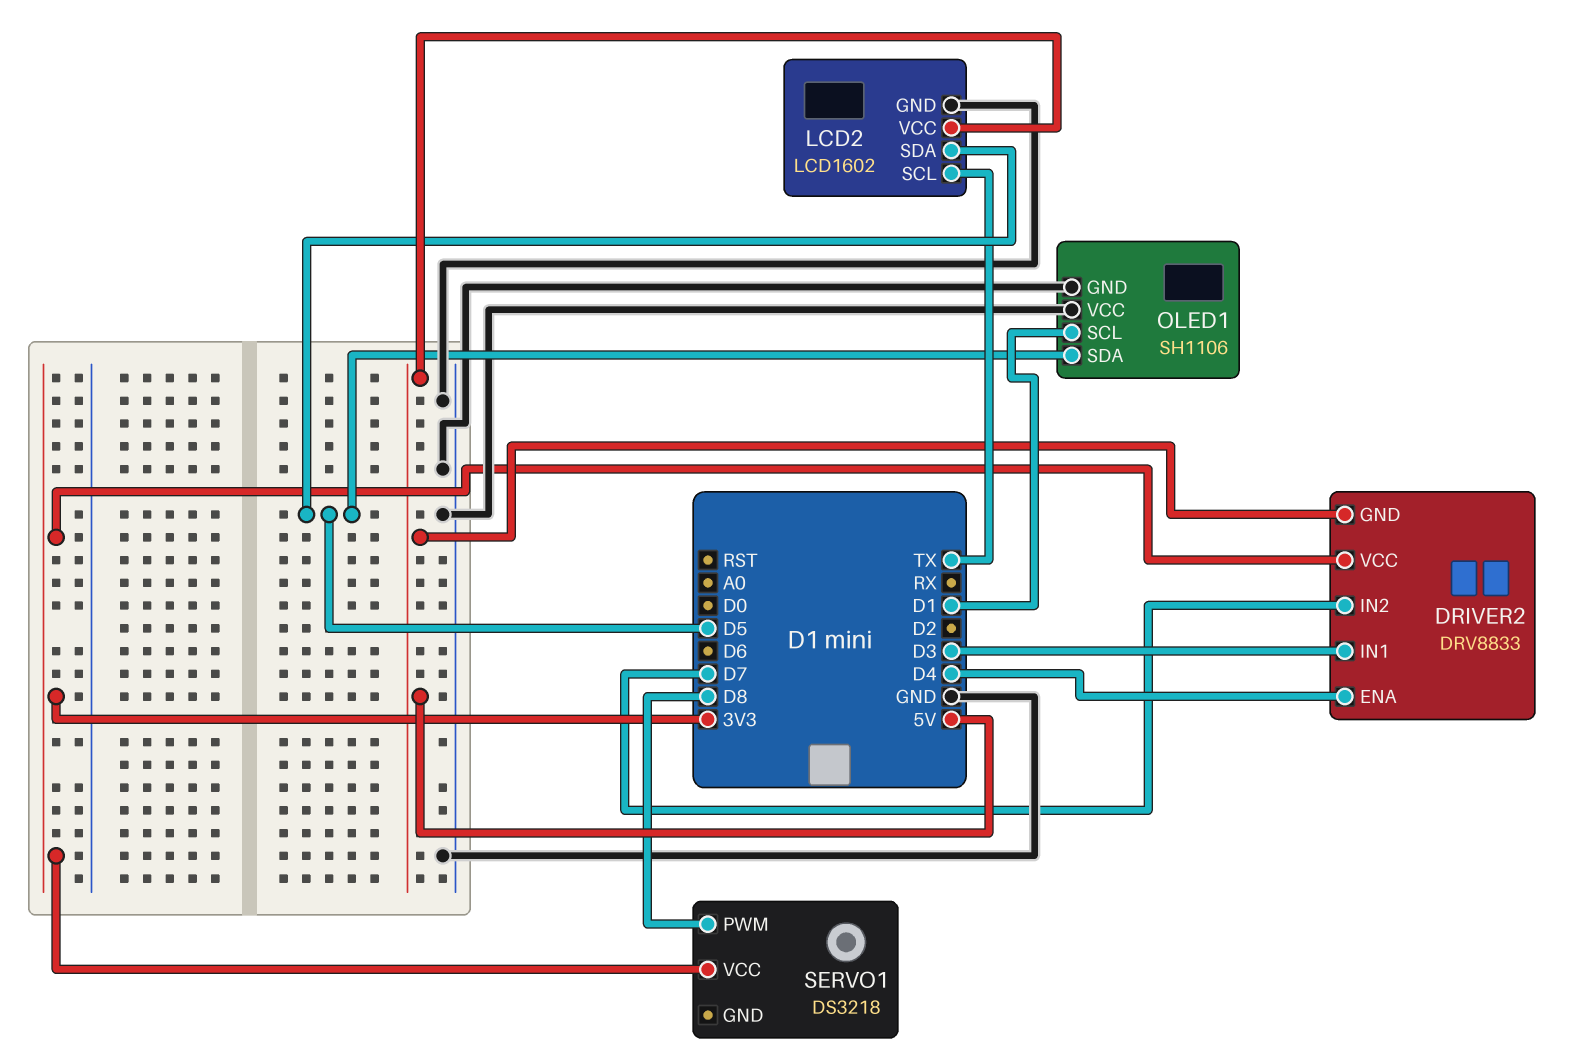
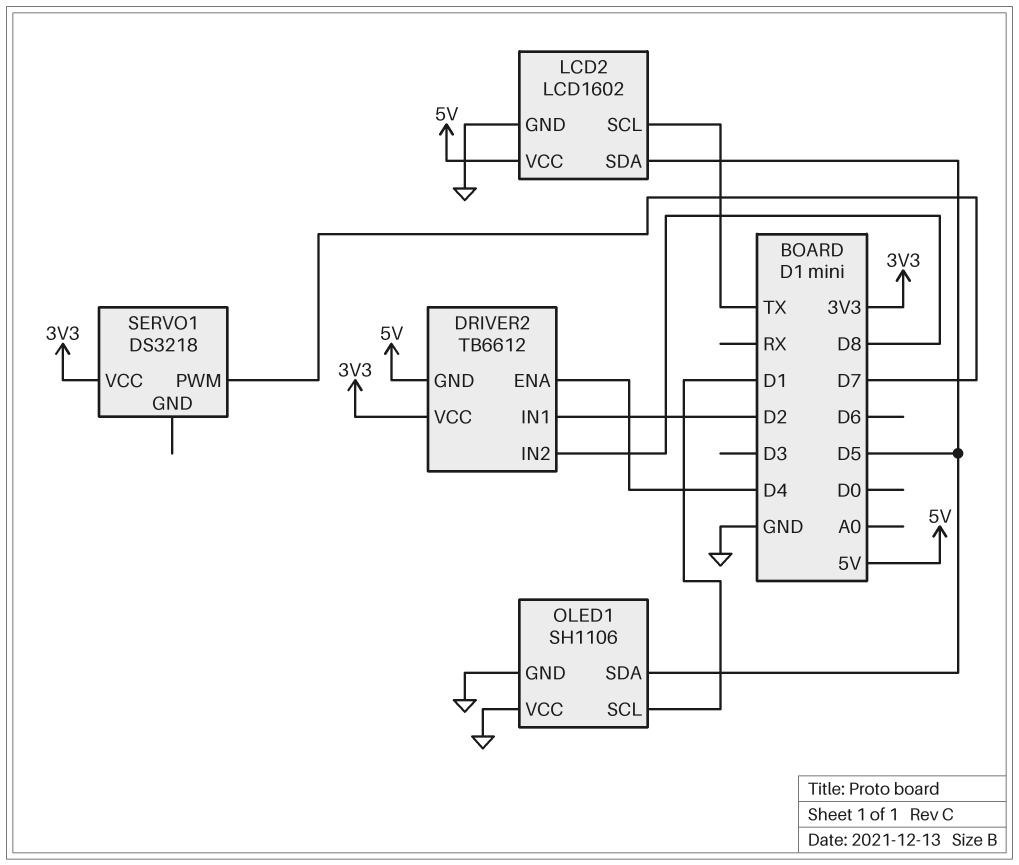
DRIVER2: DRV8833 -> TB6612
DRIVER2 pin IN1: D3 -> D2
DRIVER2 pin IN2: D7 -> D8
SERVO1 pin PWM: D8 -> D7

